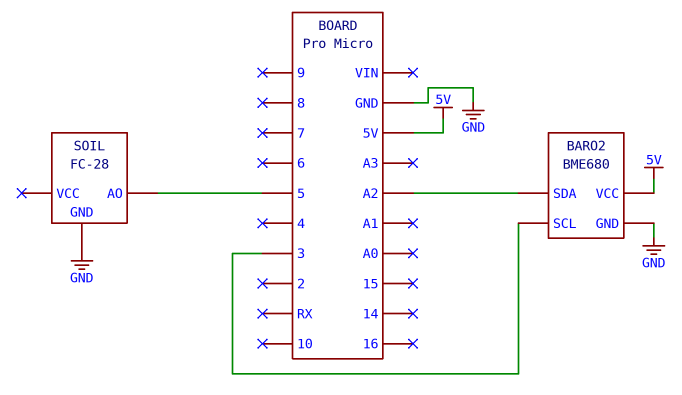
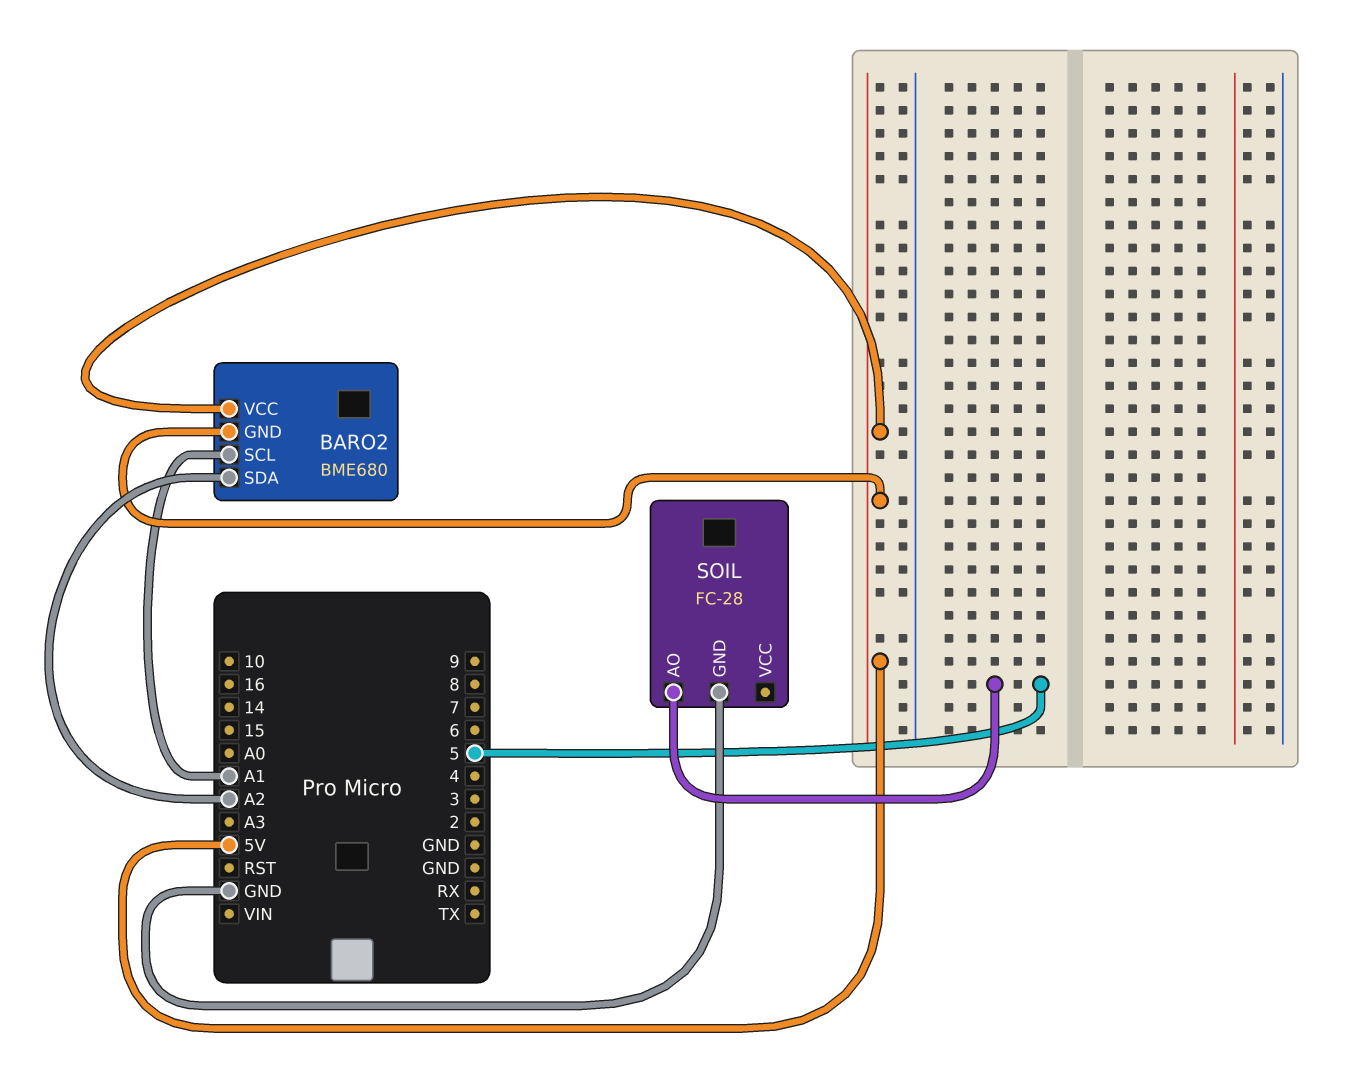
BARO2 pin GND: GND -> 5V
BARO2 pin SCL: 3 -> A1

